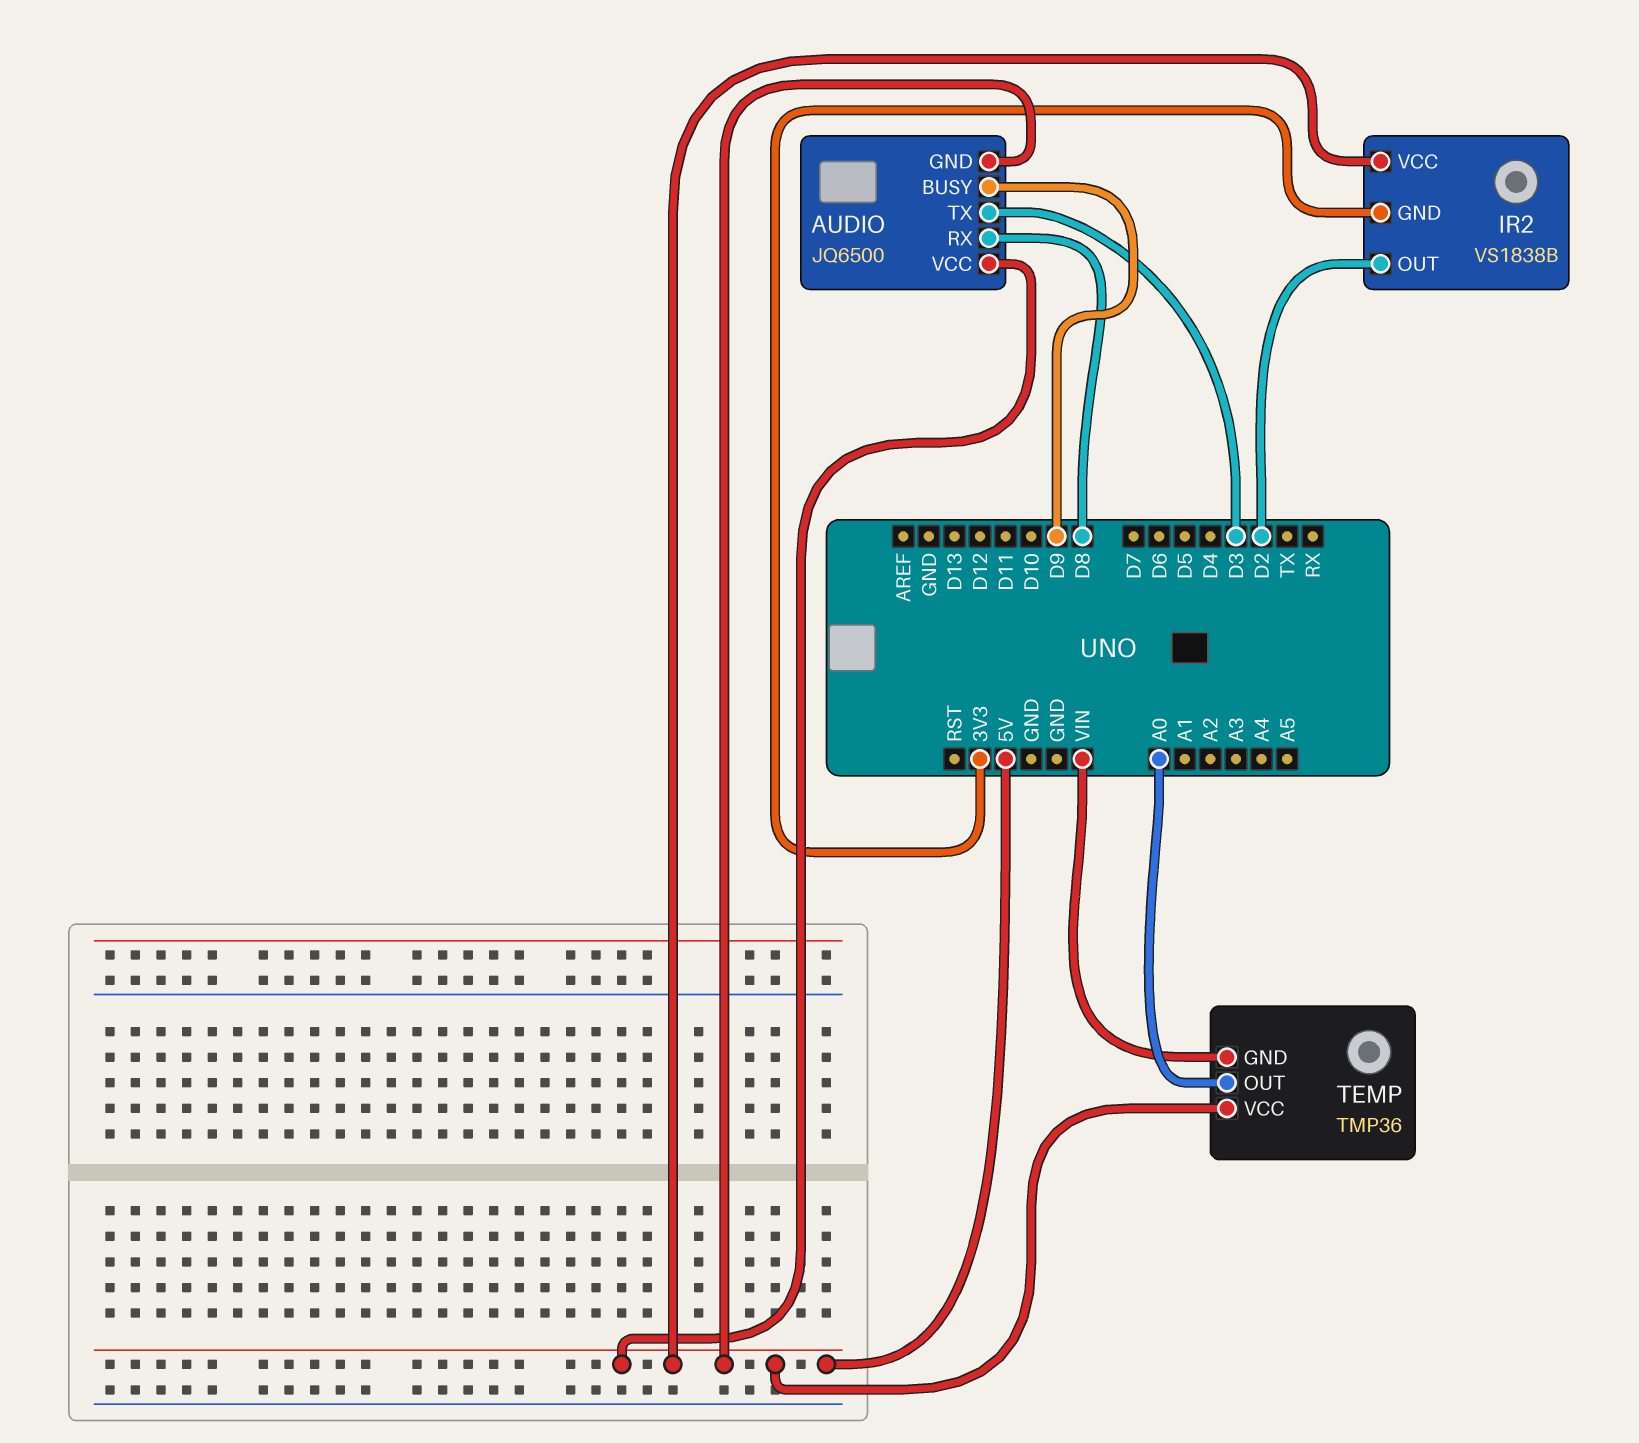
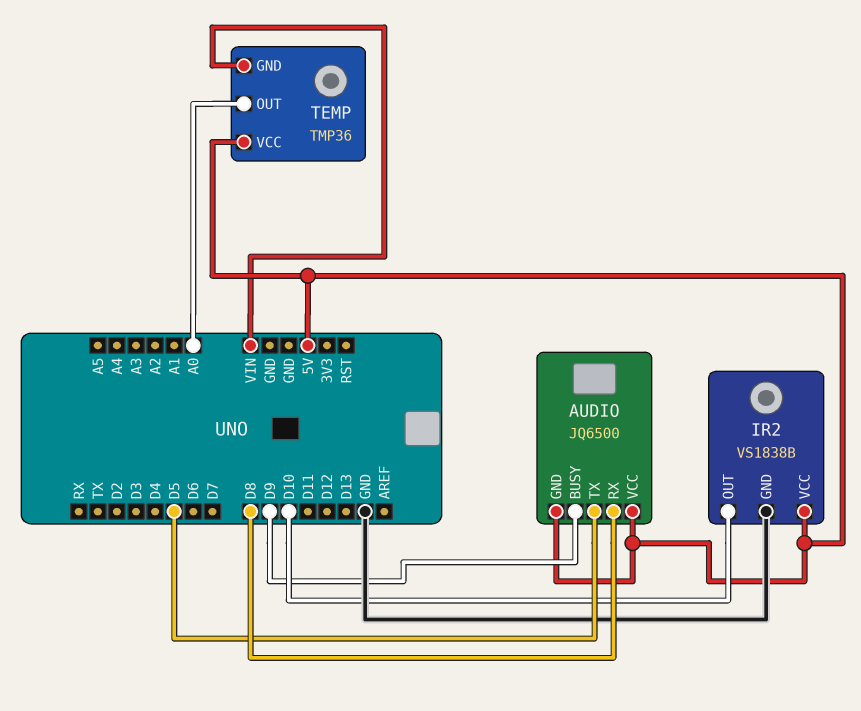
AUDIO pin TX: D3 -> D5
IR2 pin GND: 3V3 -> GND
IR2 pin OUT: D2 -> D10

